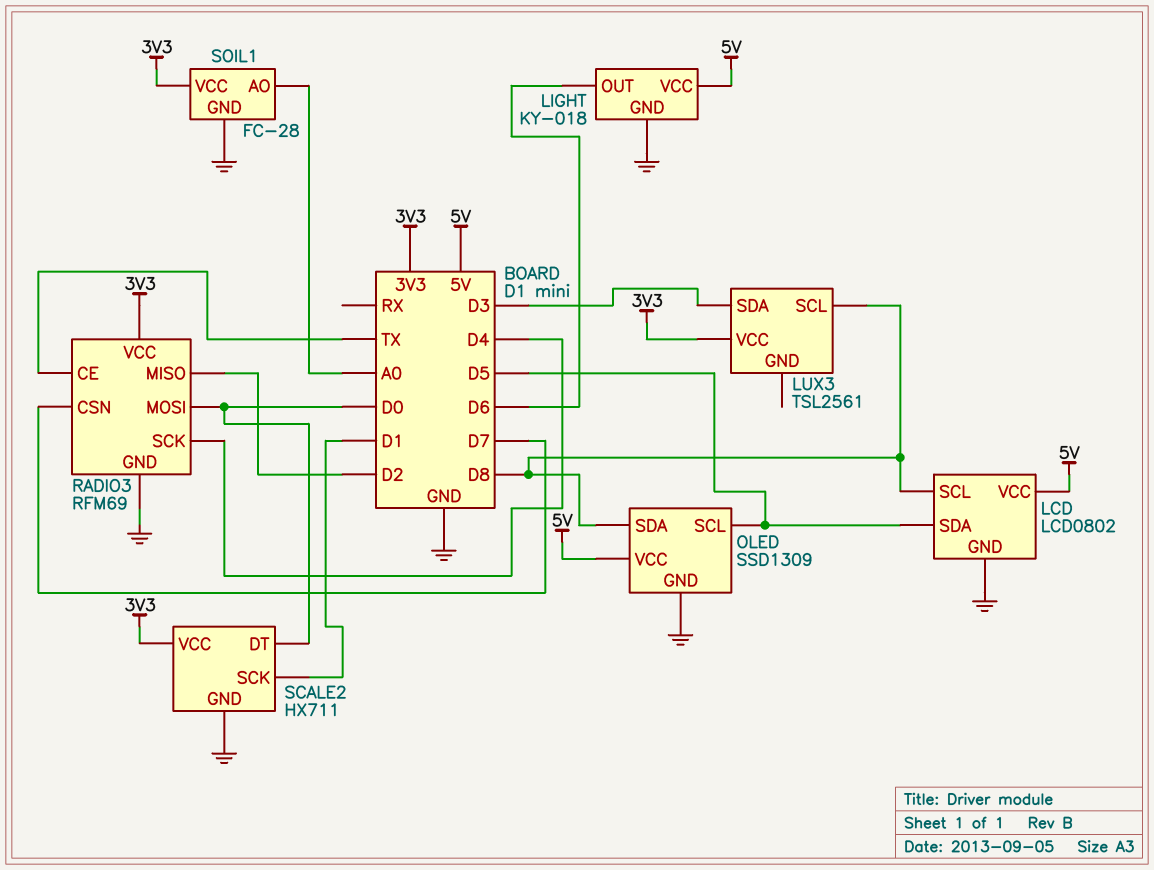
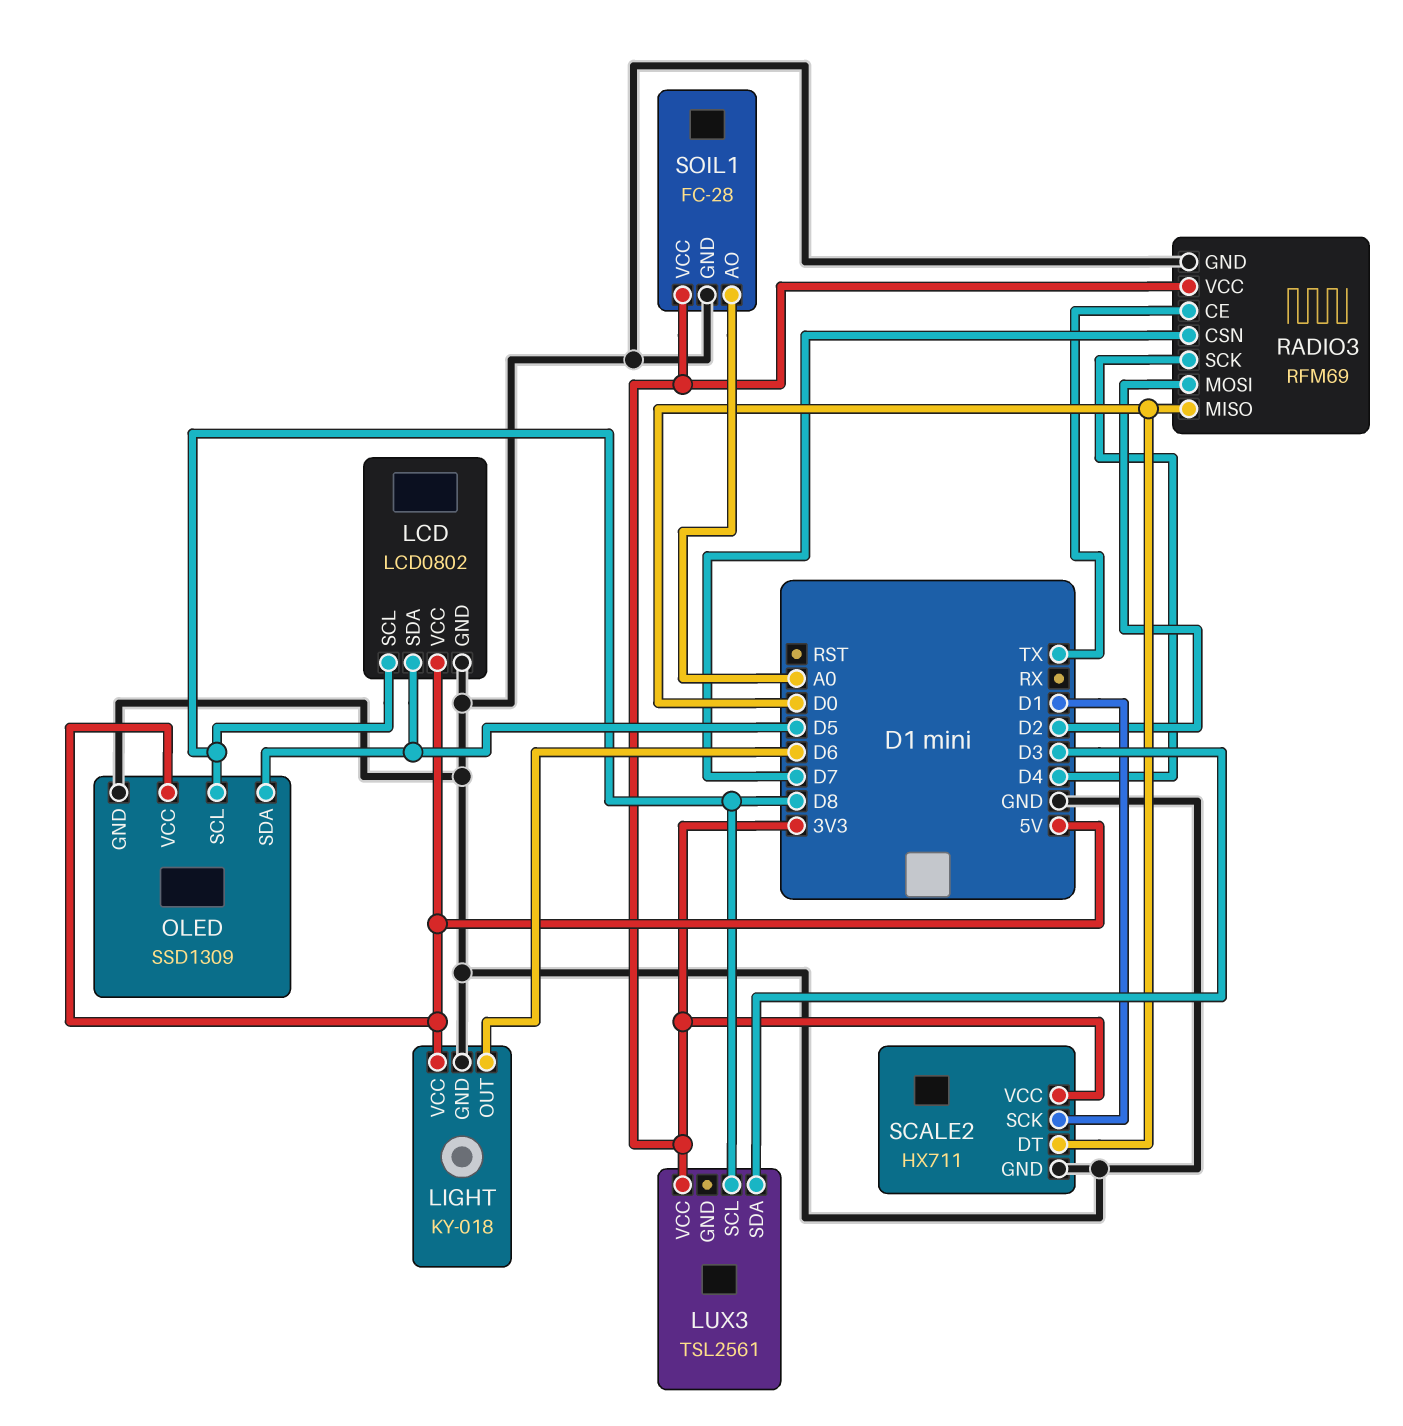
OLED pin SCL: D5 -> D8
OLED pin SDA: D8 -> D5
RADIO3 pin MISO: D2 -> D0
RADIO3 pin MOSI: D0 -> D2

